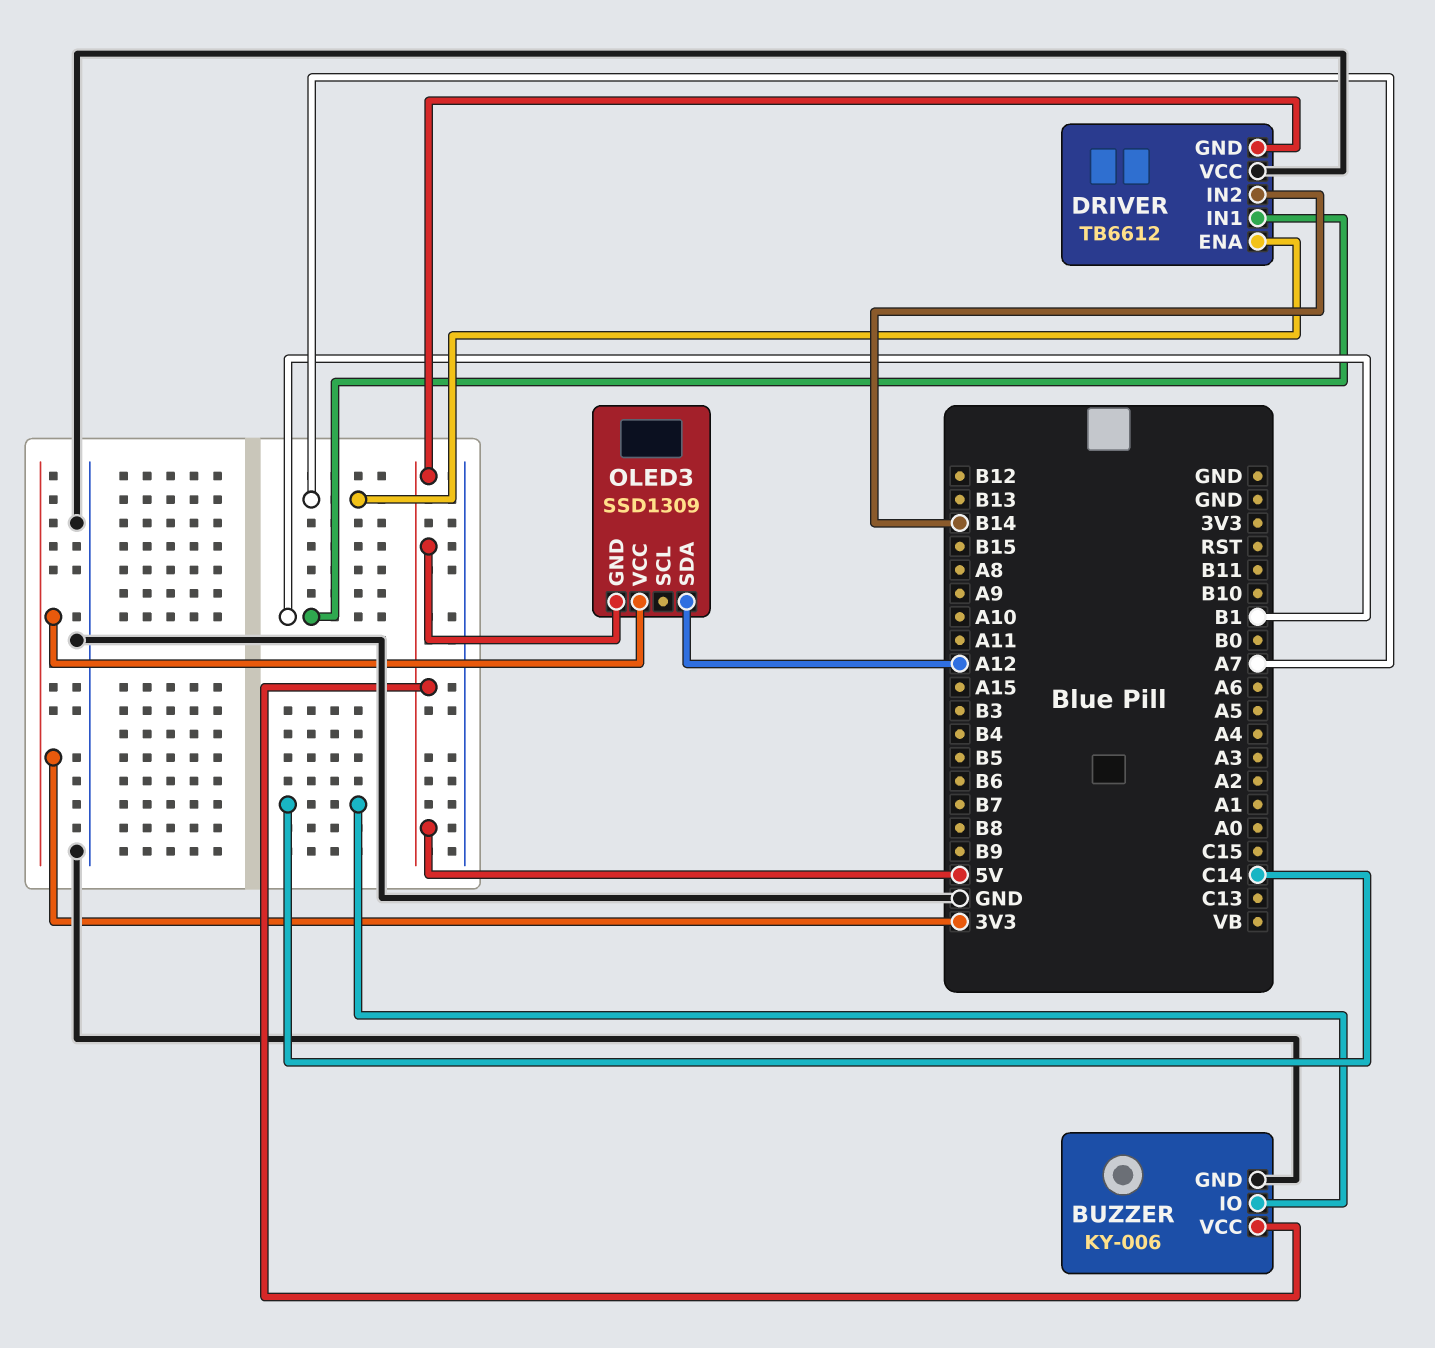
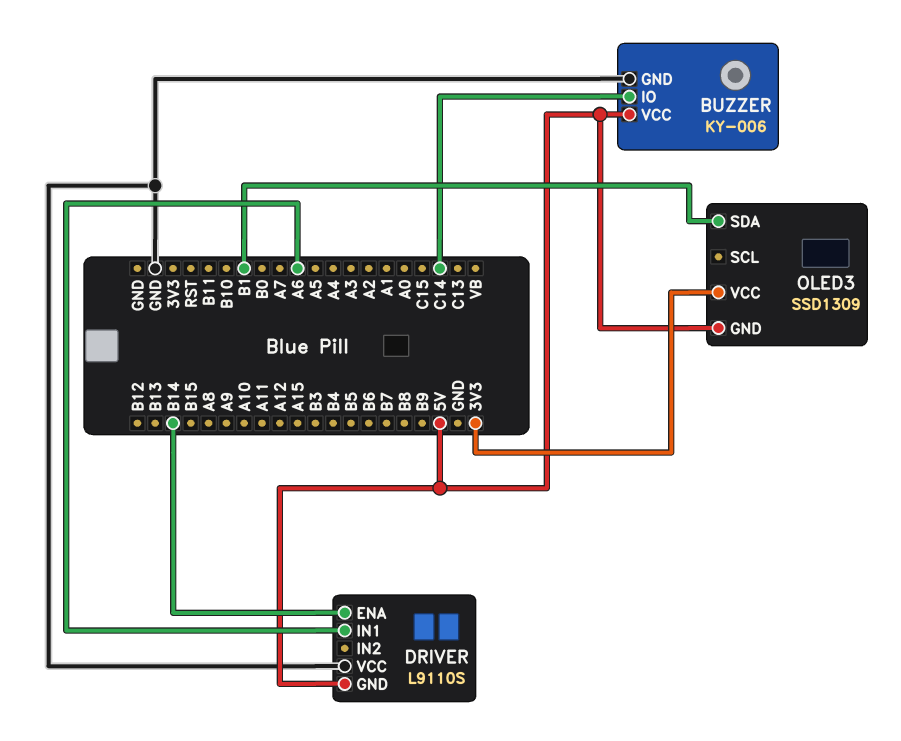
DRIVER: TB6612 -> L9110S
DRIVER pin ENA: A7 -> B14
DRIVER pin IN1: B1 -> A6
DRIVER pin IN2: B14 -> none
OLED3 pin SDA: A12 -> B1

